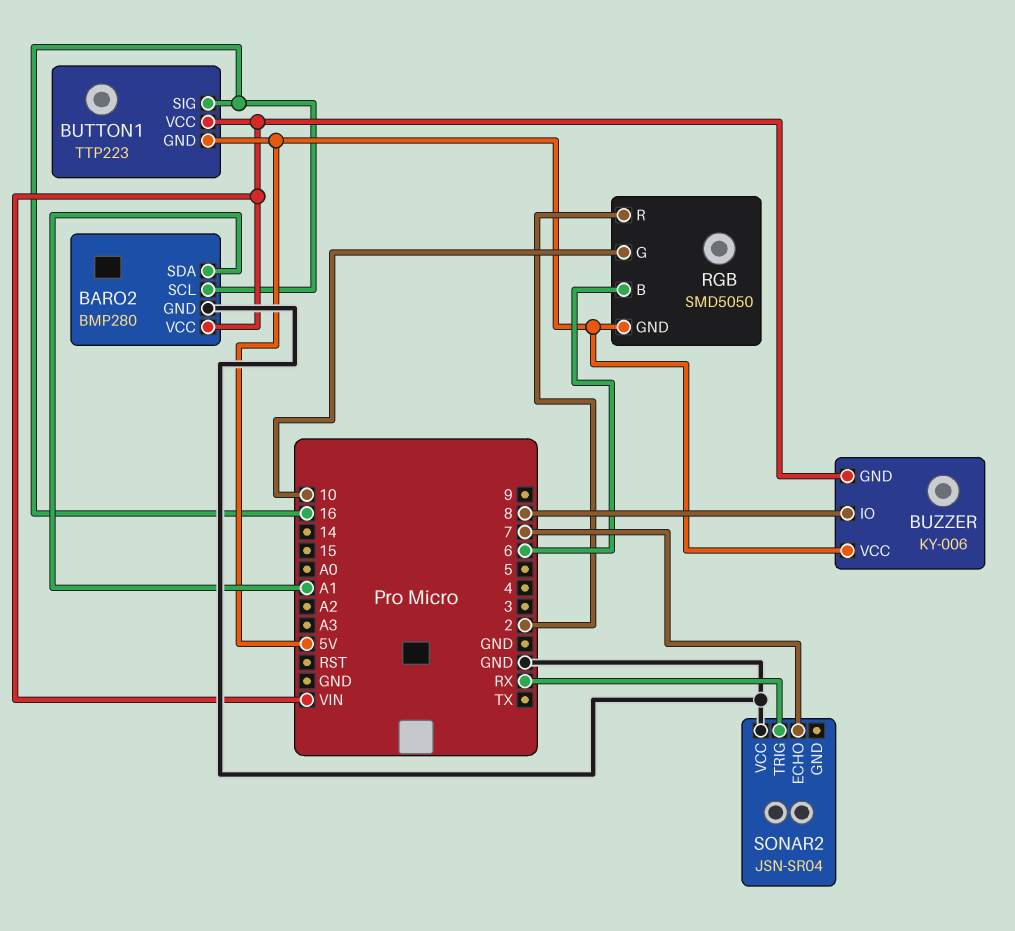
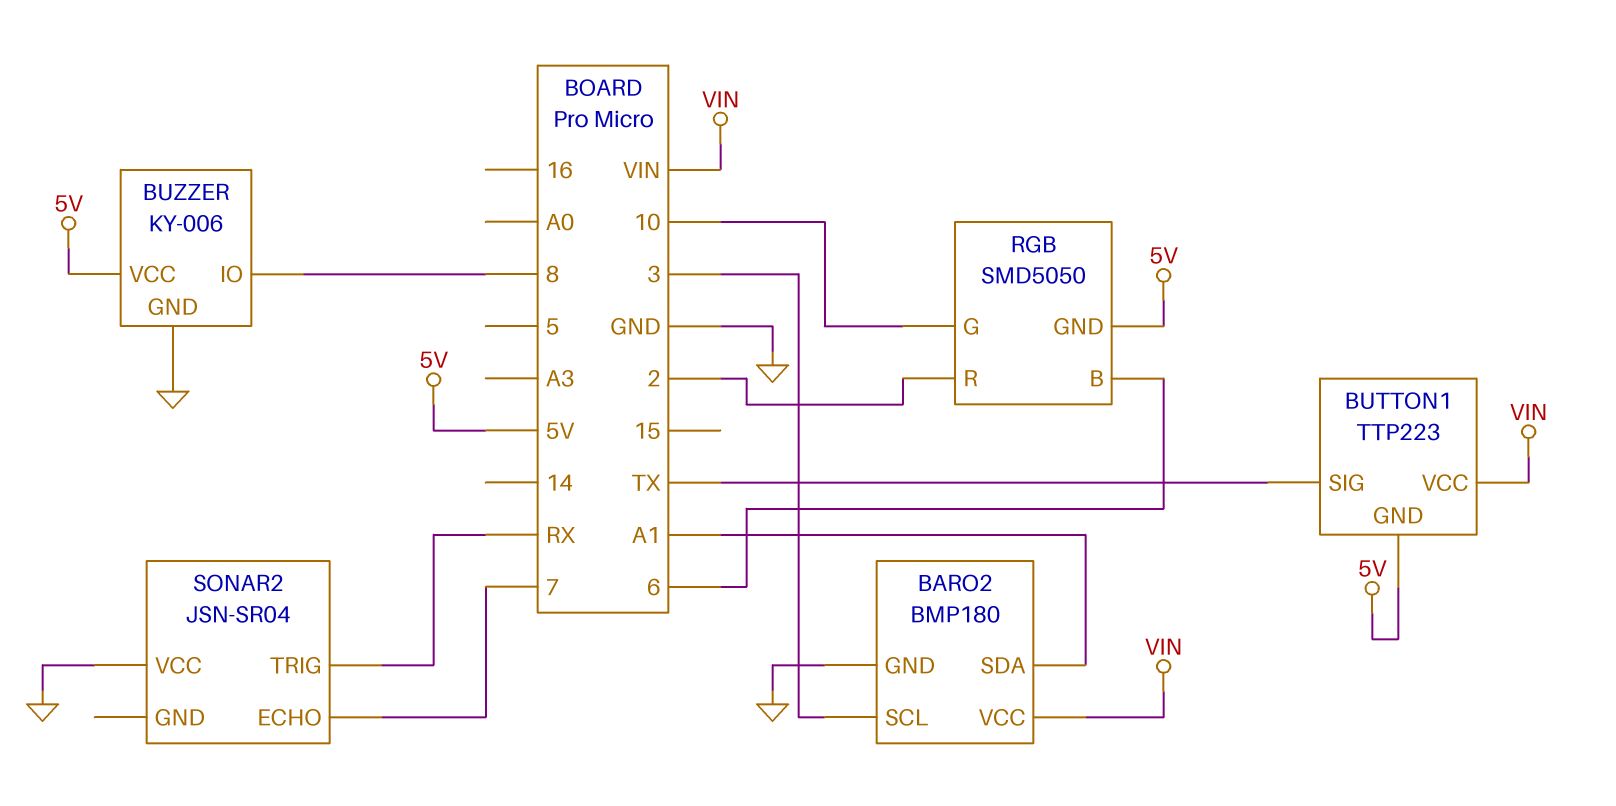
BARO2: BMP280 -> BMP180
BARO2 pin SCL: 16 -> 3
BUTTON1 pin SIG: 16 -> TX
BUZZER pin GND: VIN -> GND

